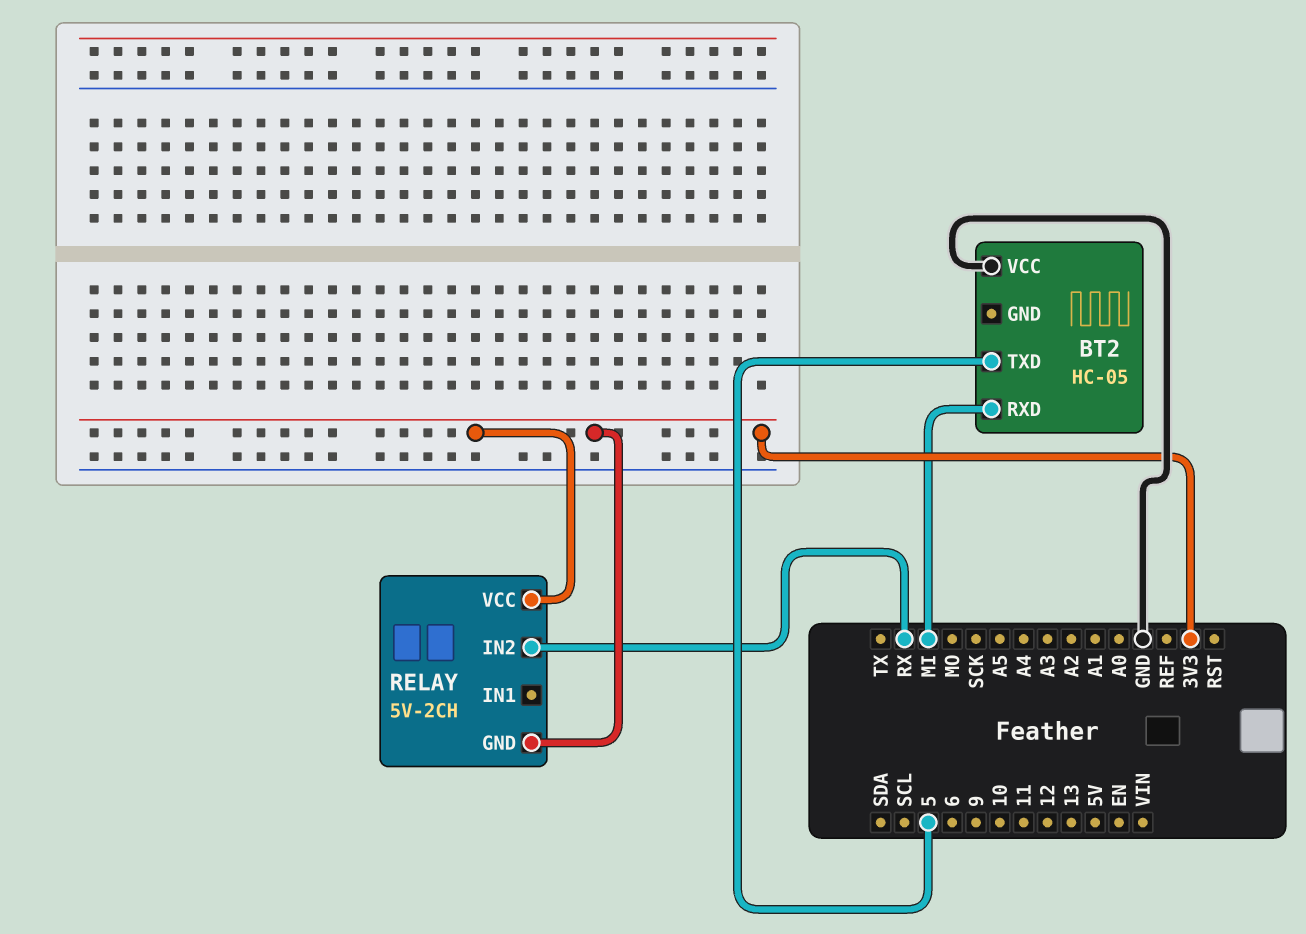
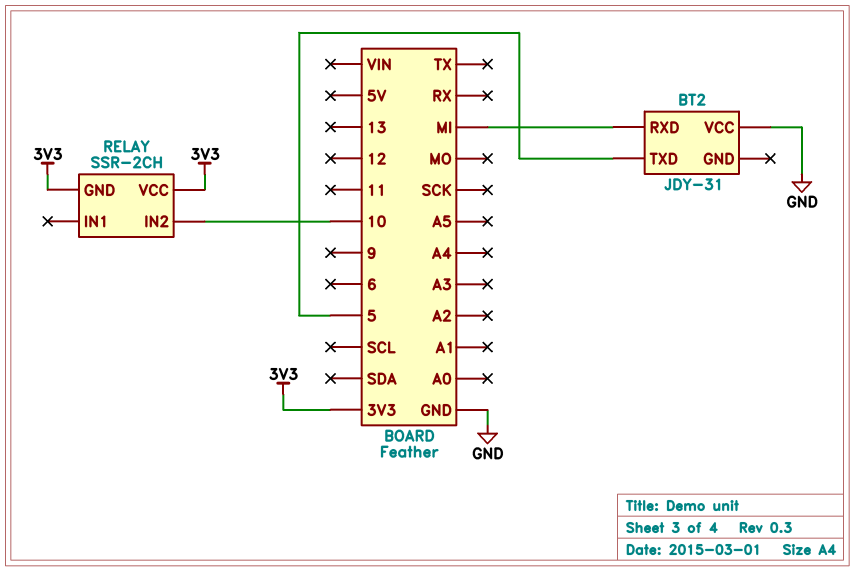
BT2: HC-05 -> JDY-31
RELAY: 5V-2CH -> SSR-2CH
RELAY pin IN2: RX -> 10

